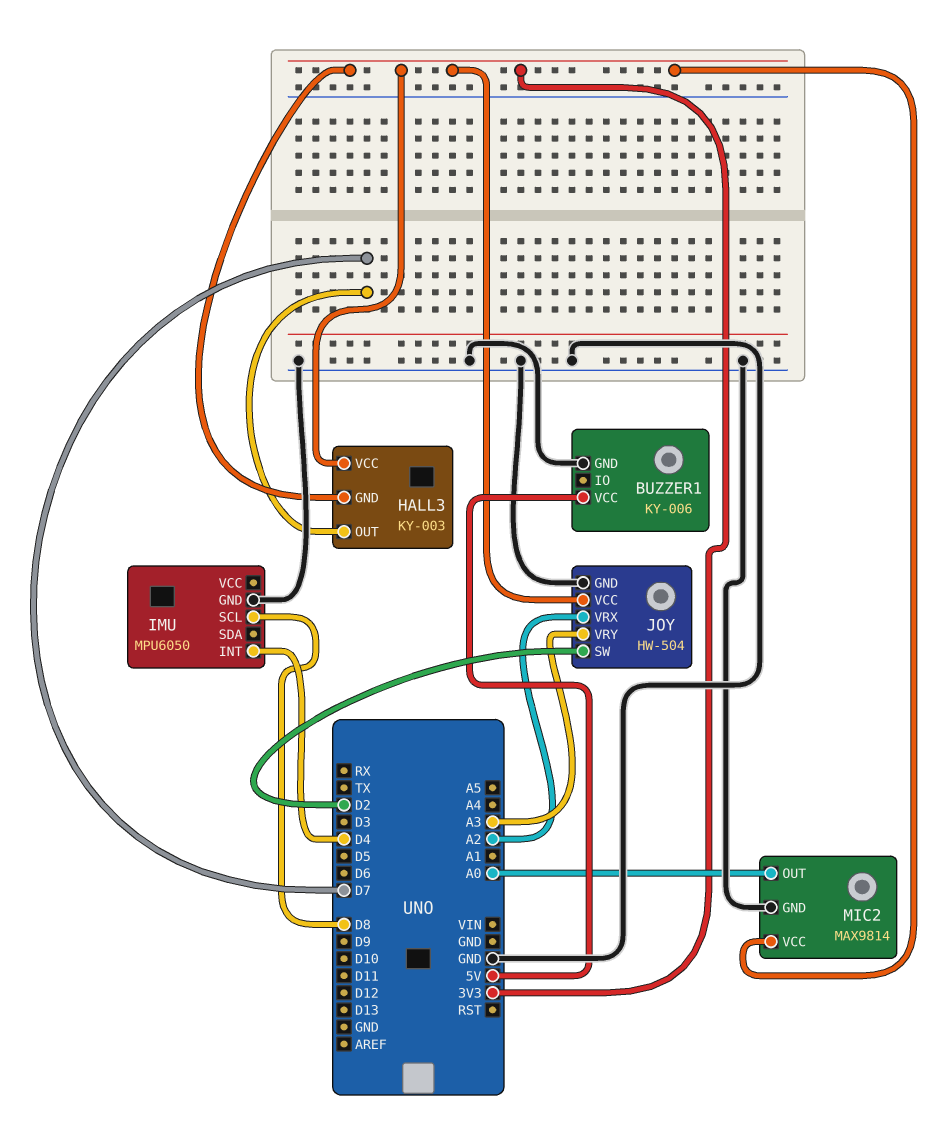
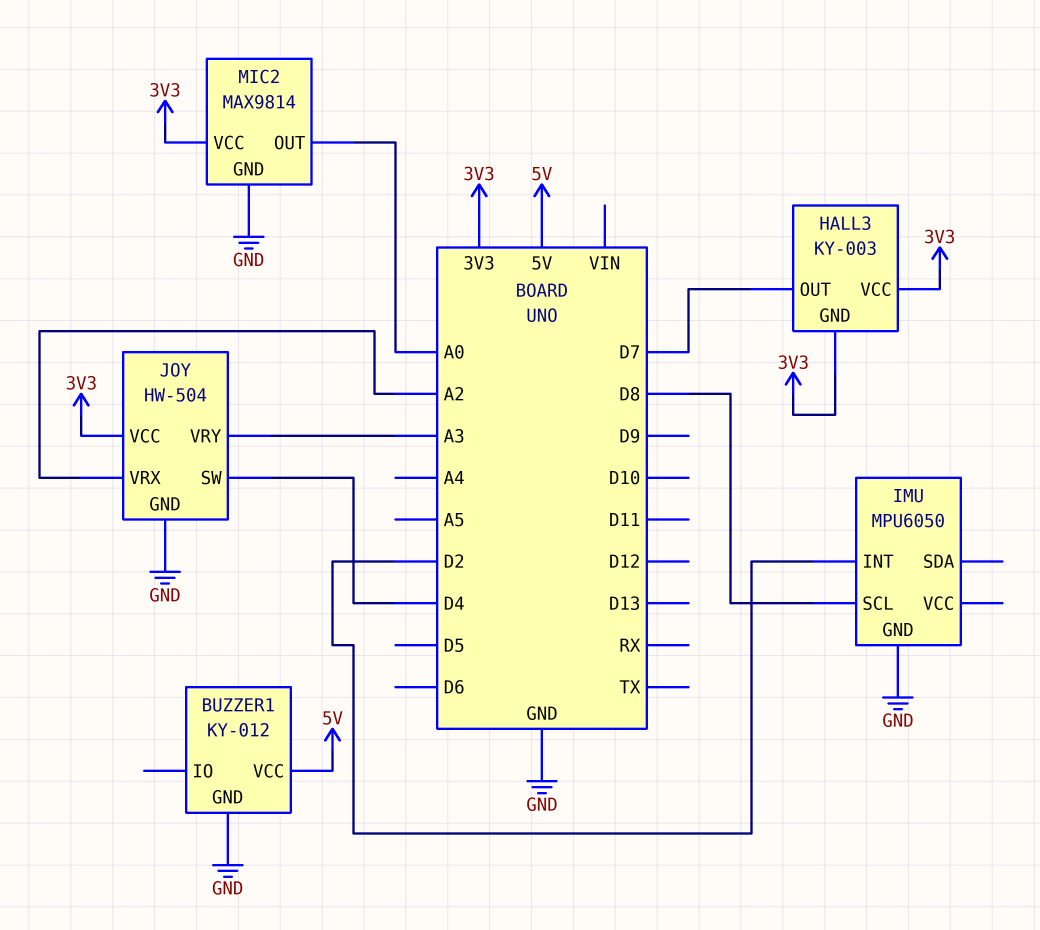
BUZZER1: KY-006 -> KY-012
IMU pin INT: D4 -> D2
JOY pin SW: D2 -> D4

